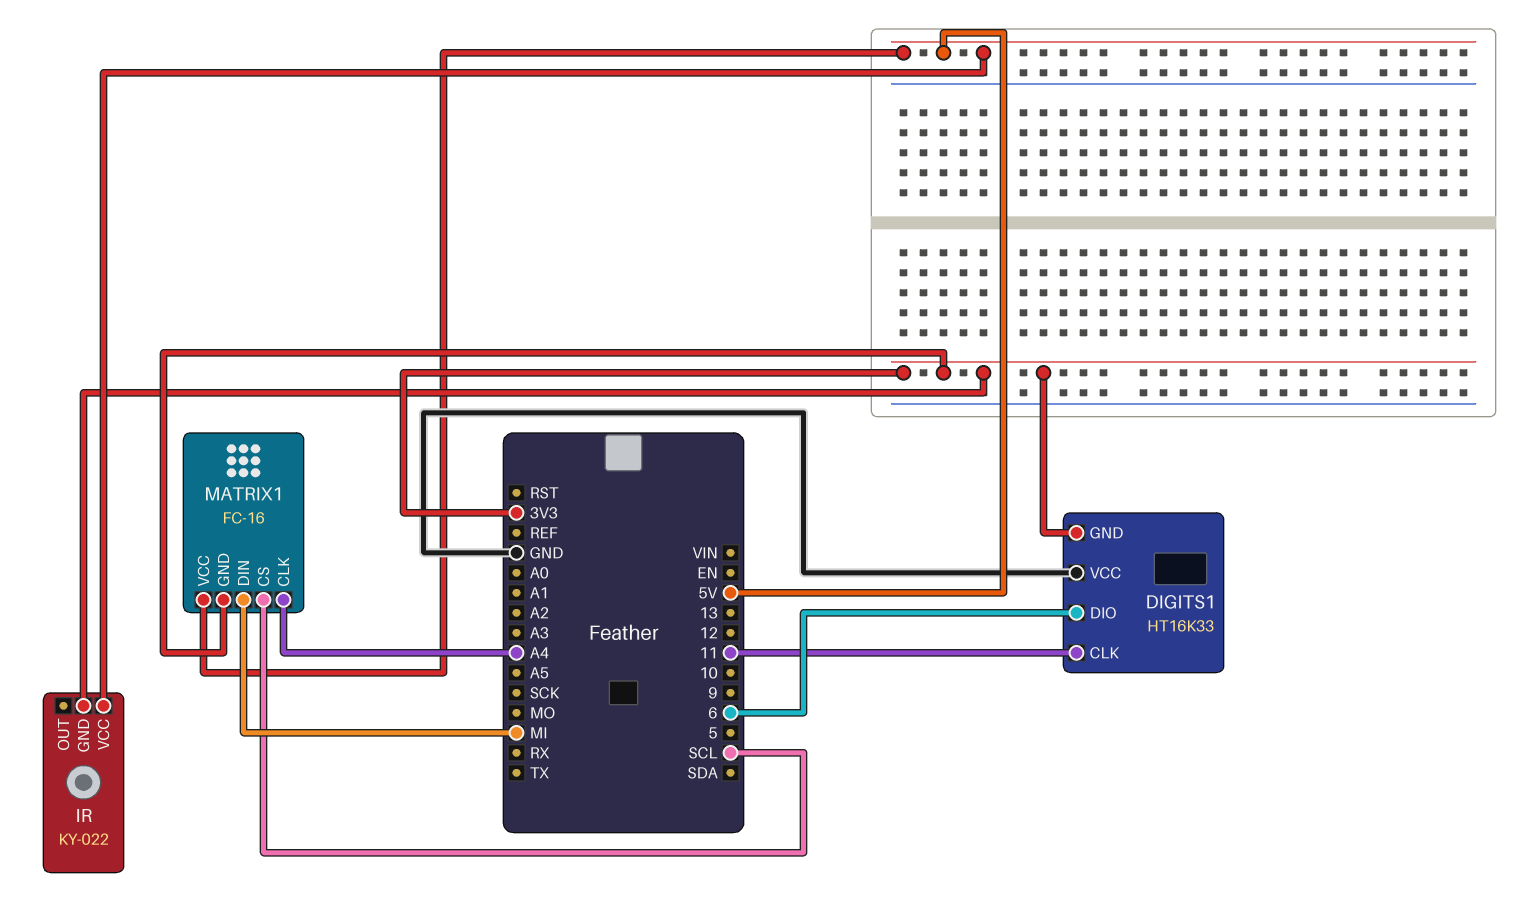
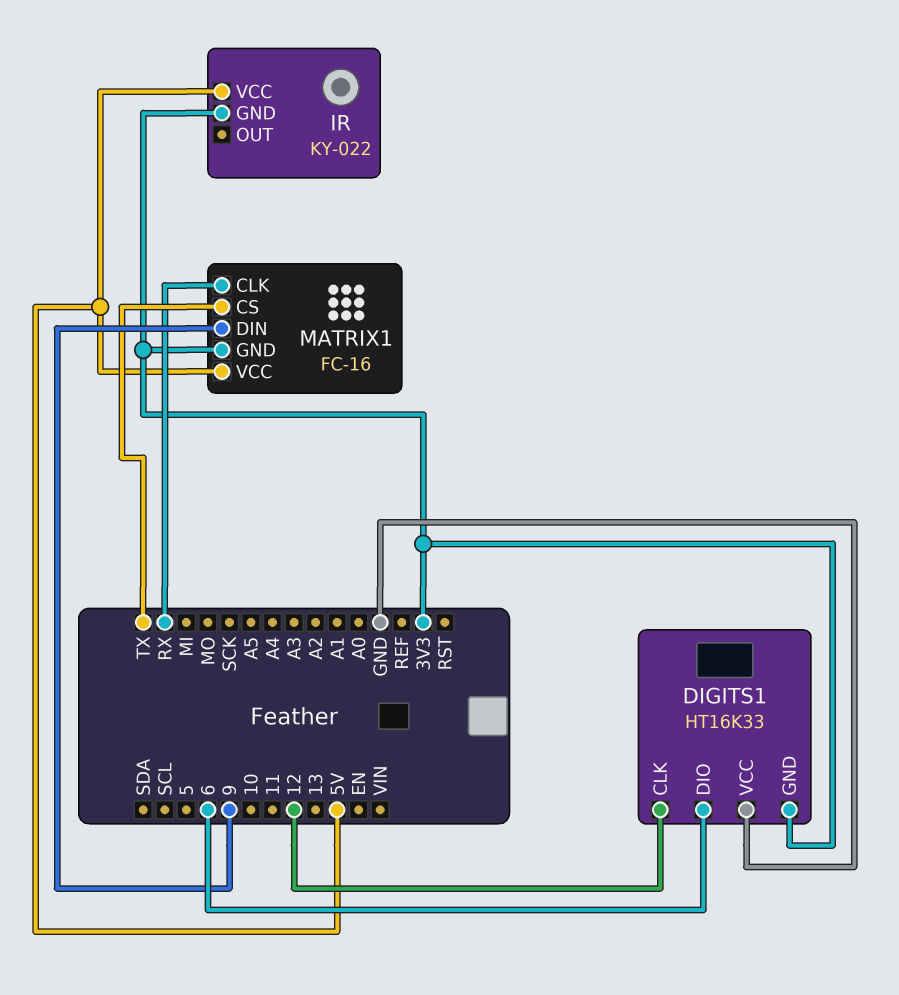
DIGITS1 pin CLK: 11 -> 12
MATRIX1 pin CLK: A4 -> RX
MATRIX1 pin CS: SCL -> TX
MATRIX1 pin DIN: MI -> 9

